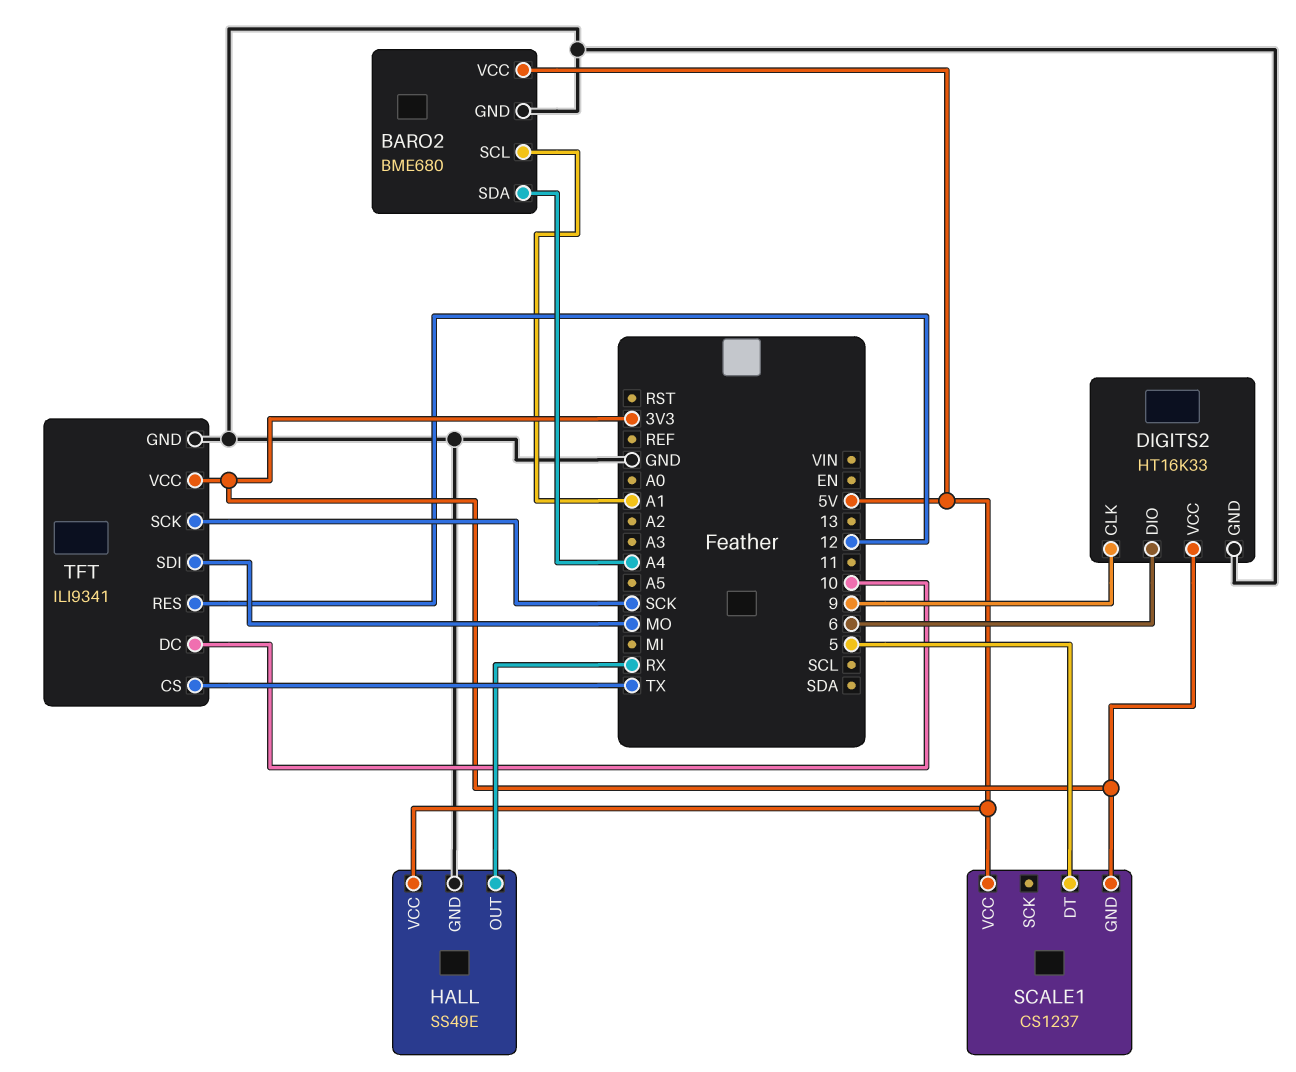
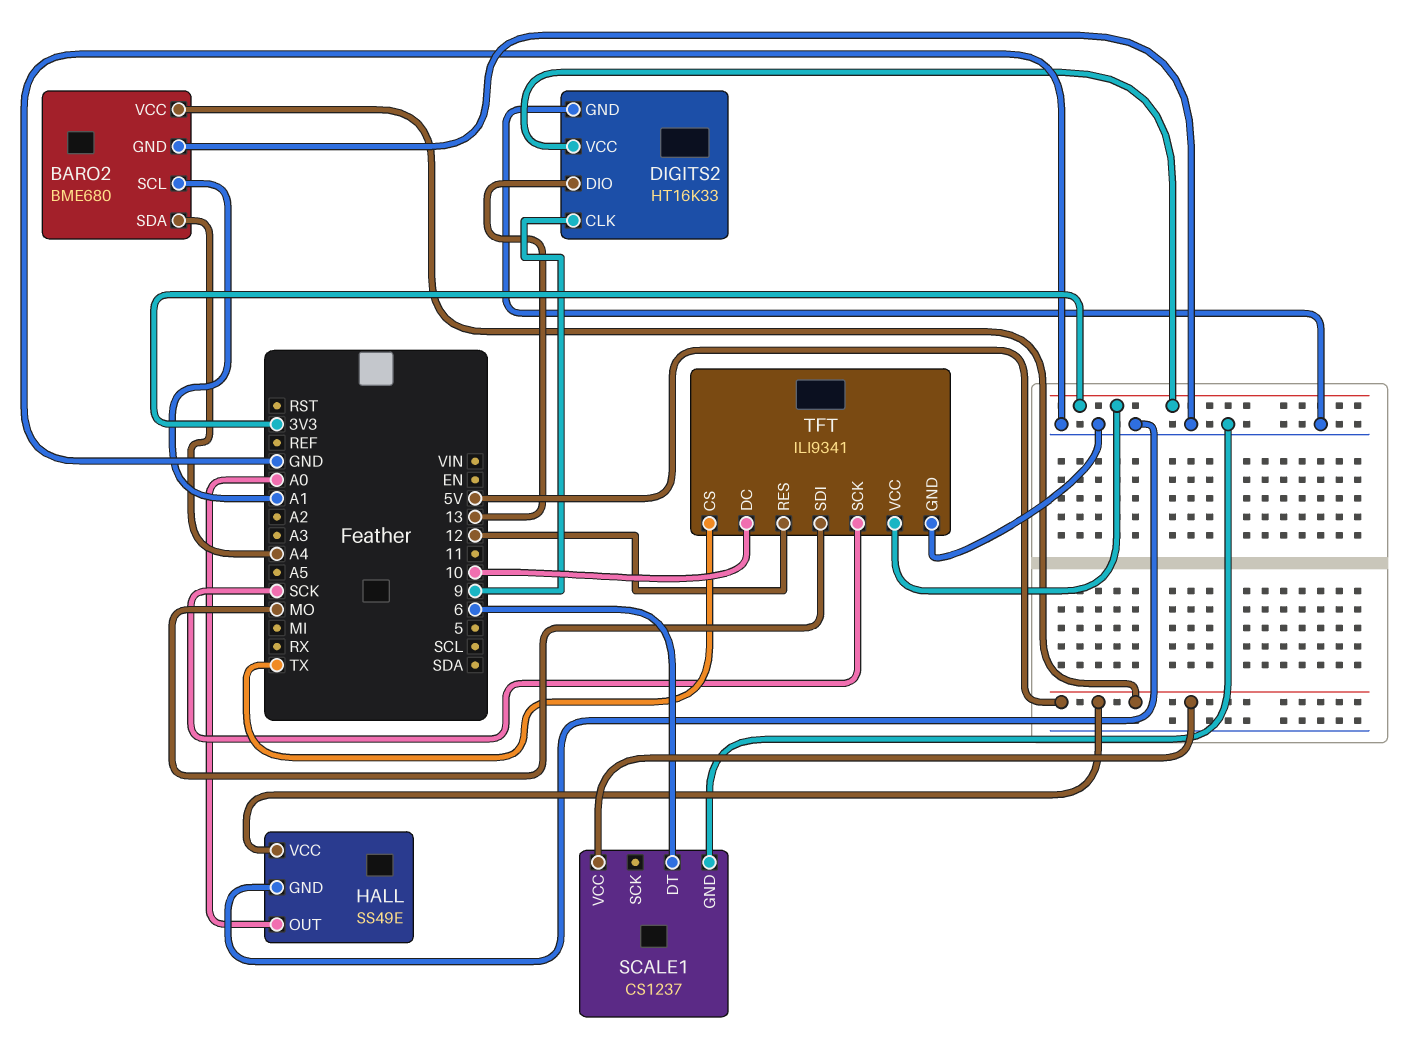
DIGITS2 pin DIO: 6 -> 13
HALL pin OUT: RX -> A0
SCALE1 pin DT: 5 -> 6
SCALE1 pin GND: 3V3 -> GND

